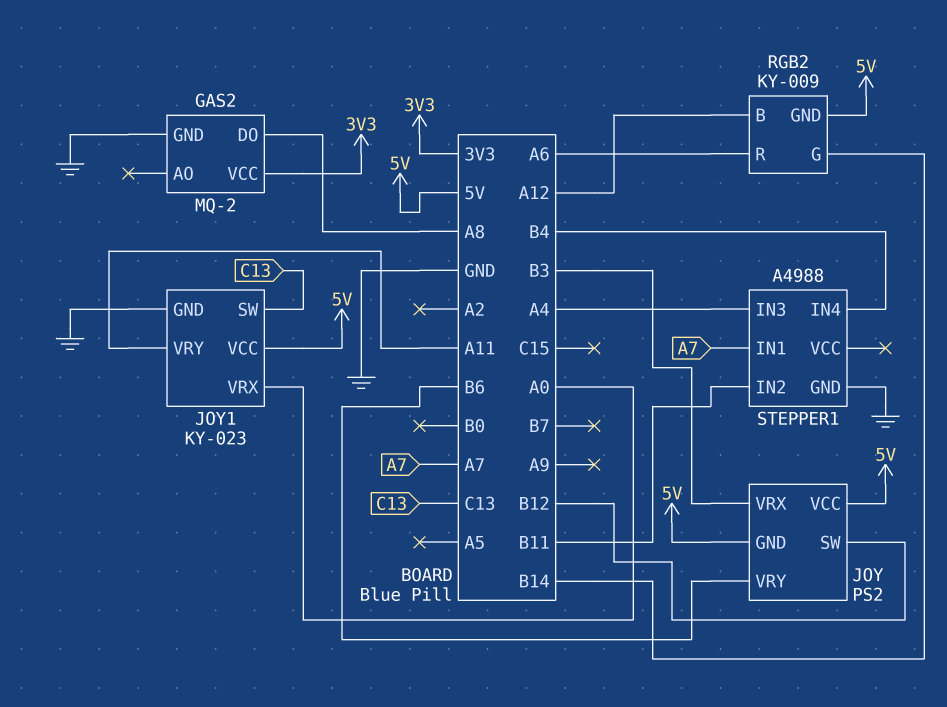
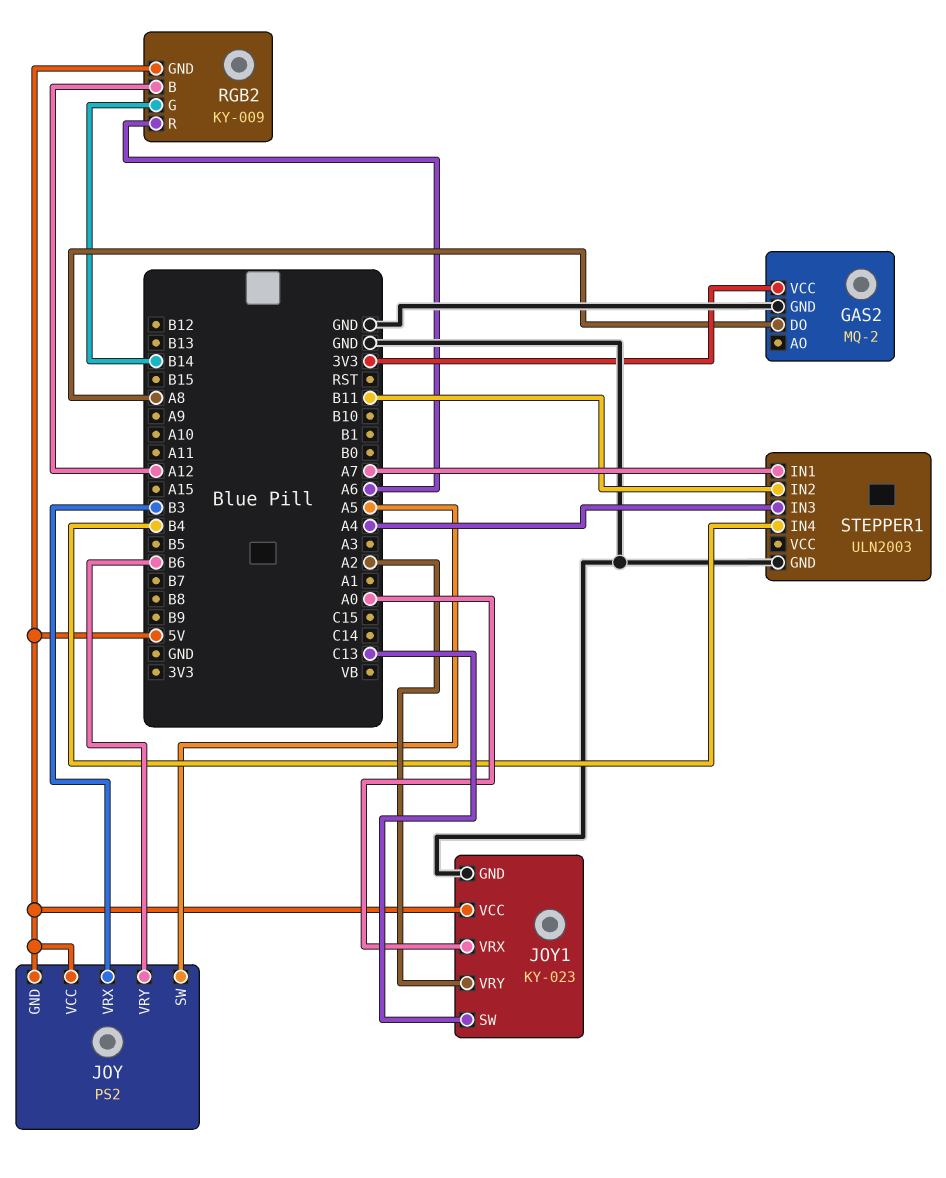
JOY pin SW: B12 -> A5
JOY1 pin VRY: A11 -> A2
STEPPER1: A4988 -> ULN2003

